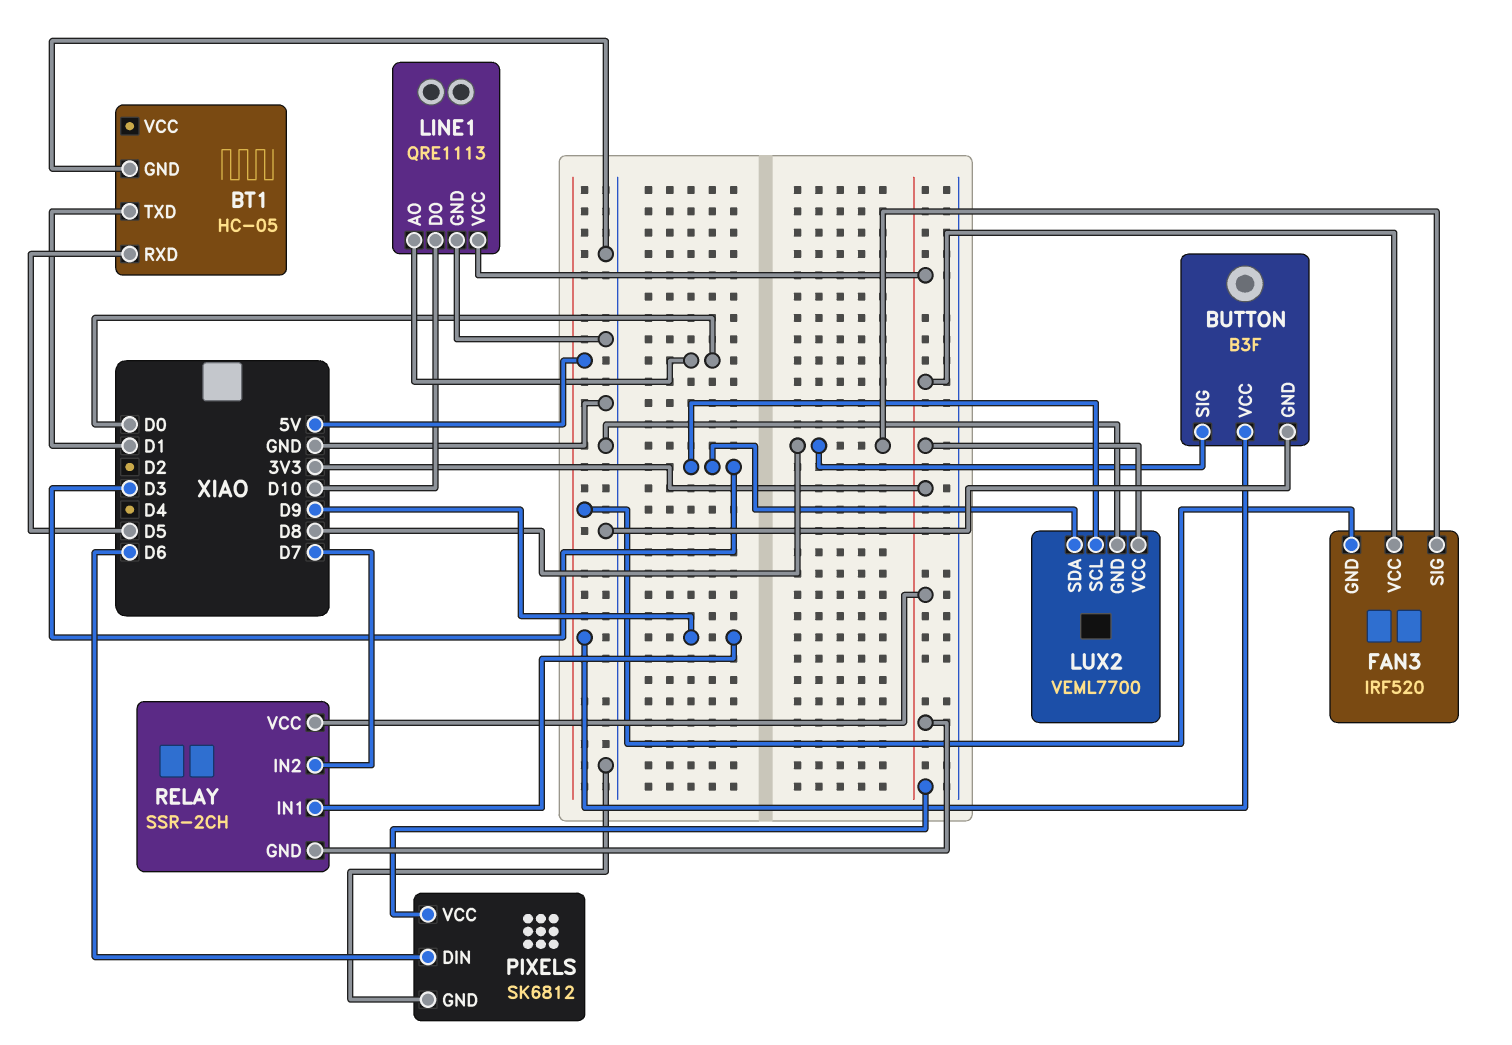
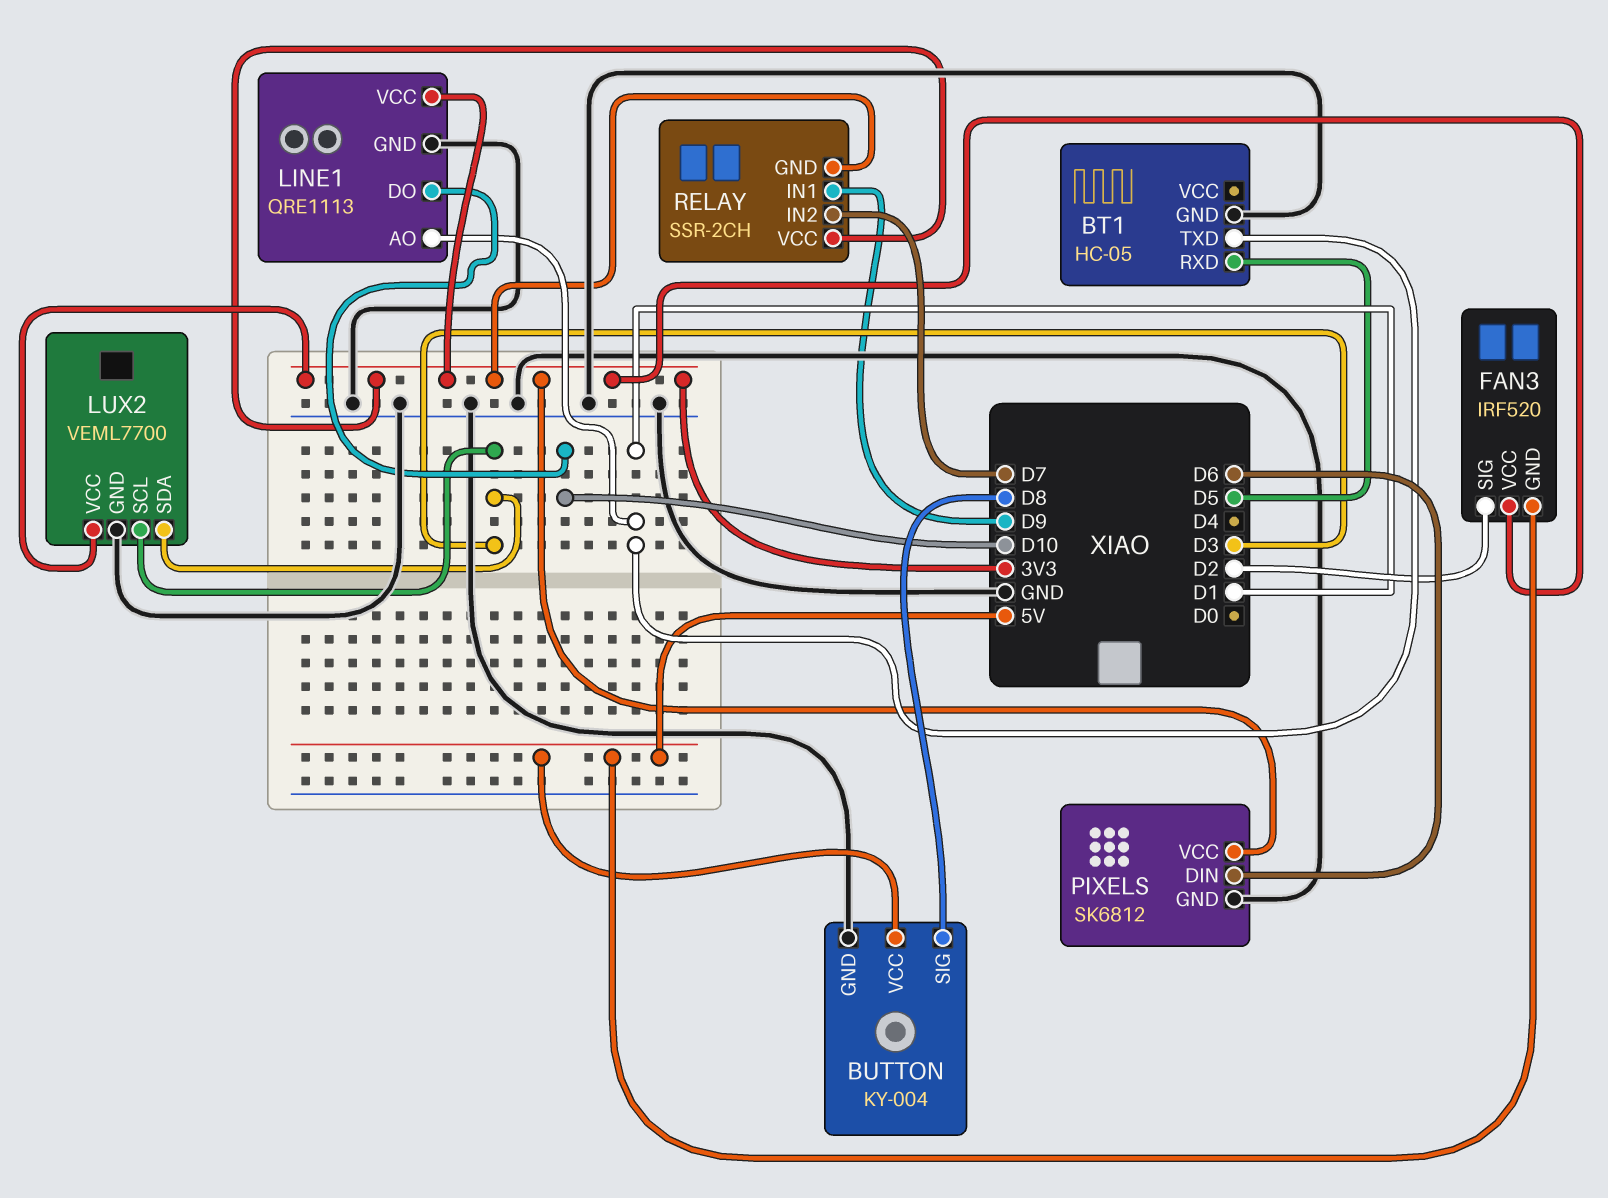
BUTTON: B3F -> KY-004
FAN3 pin SIG: D8 -> D2
LINE1 pin AO: D0 -> D1

